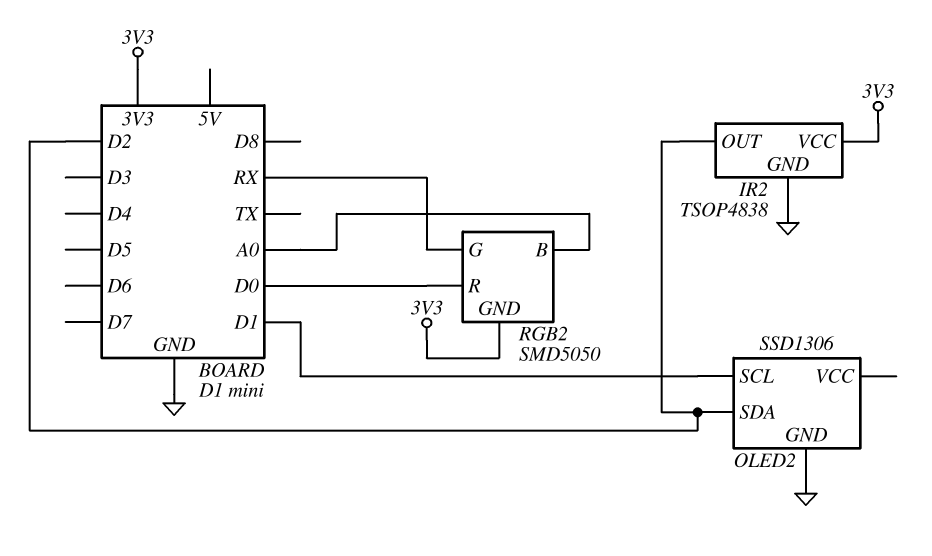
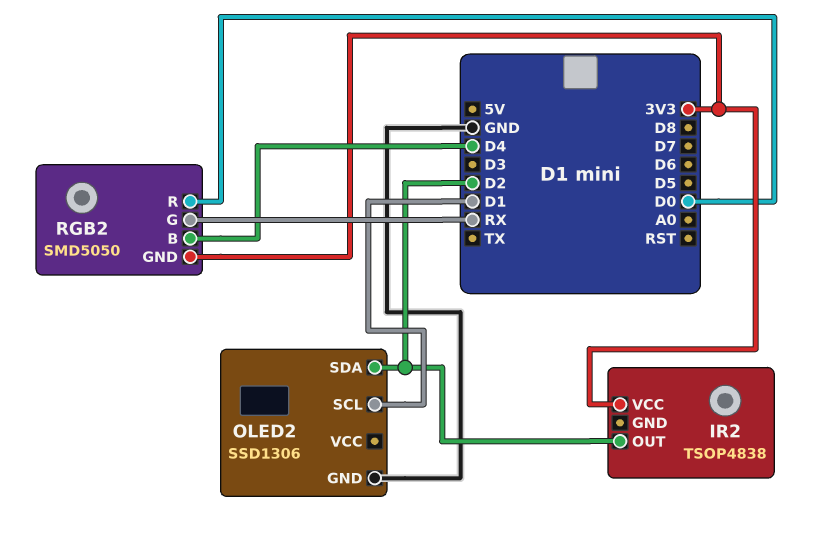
IR2 pin GND: GND -> none
RGB2 pin B: A0 -> D4

